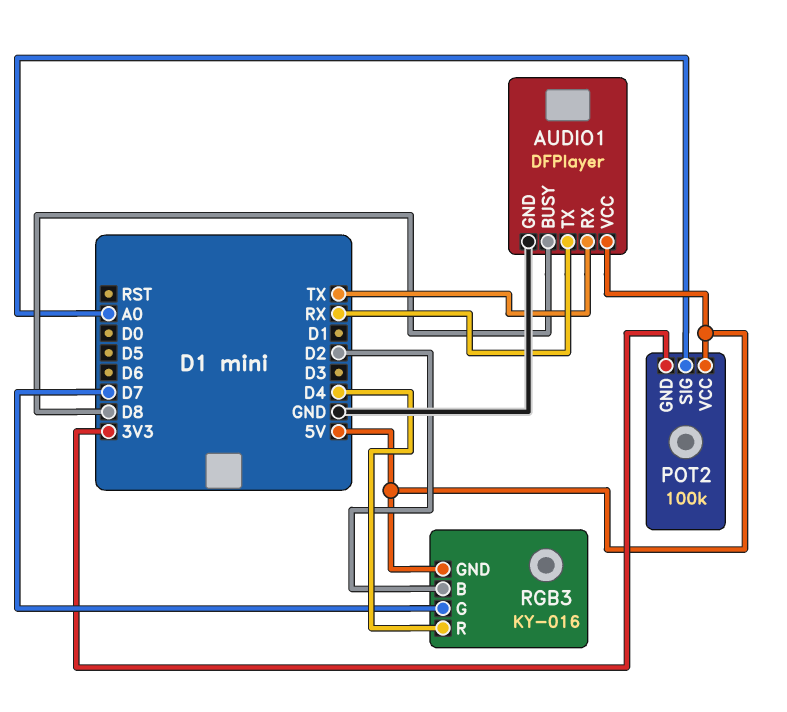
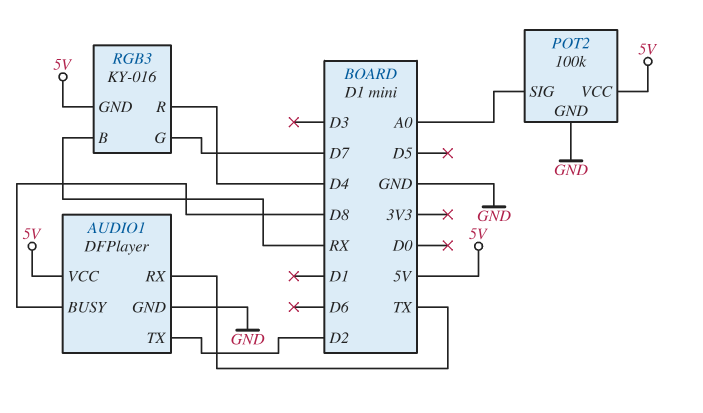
AUDIO1 pin TX: RX -> D2
POT2 pin GND: 3V3 -> GND
RGB3 pin B: D2 -> RX

